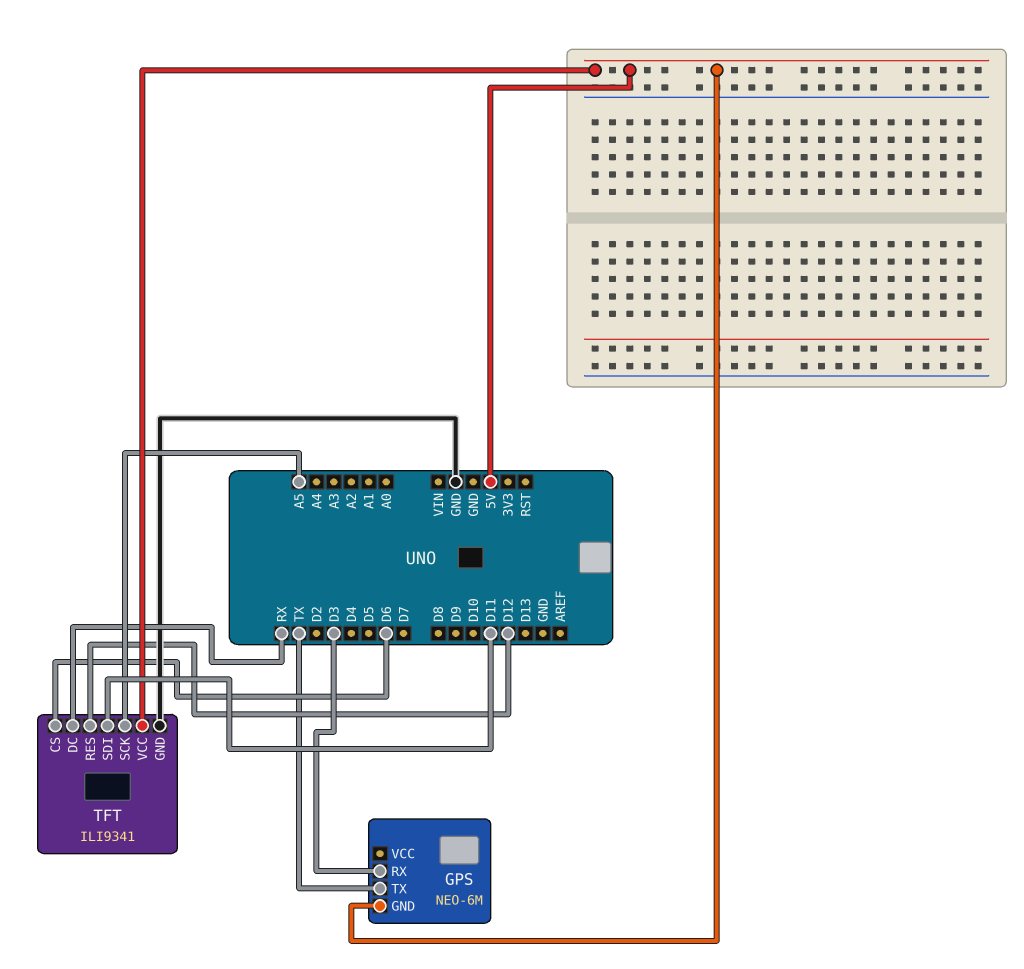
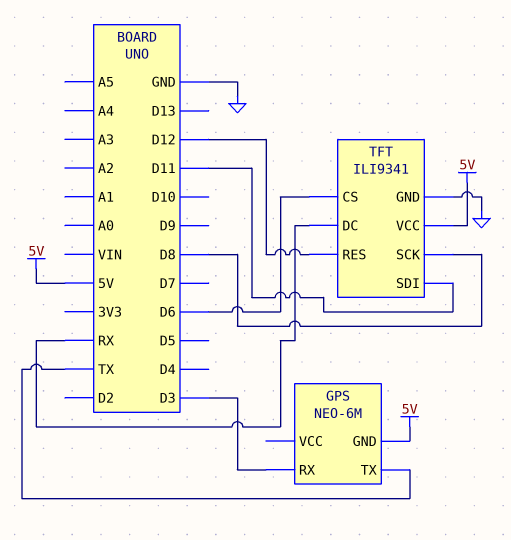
TFT pin SCK: A5 -> D8

